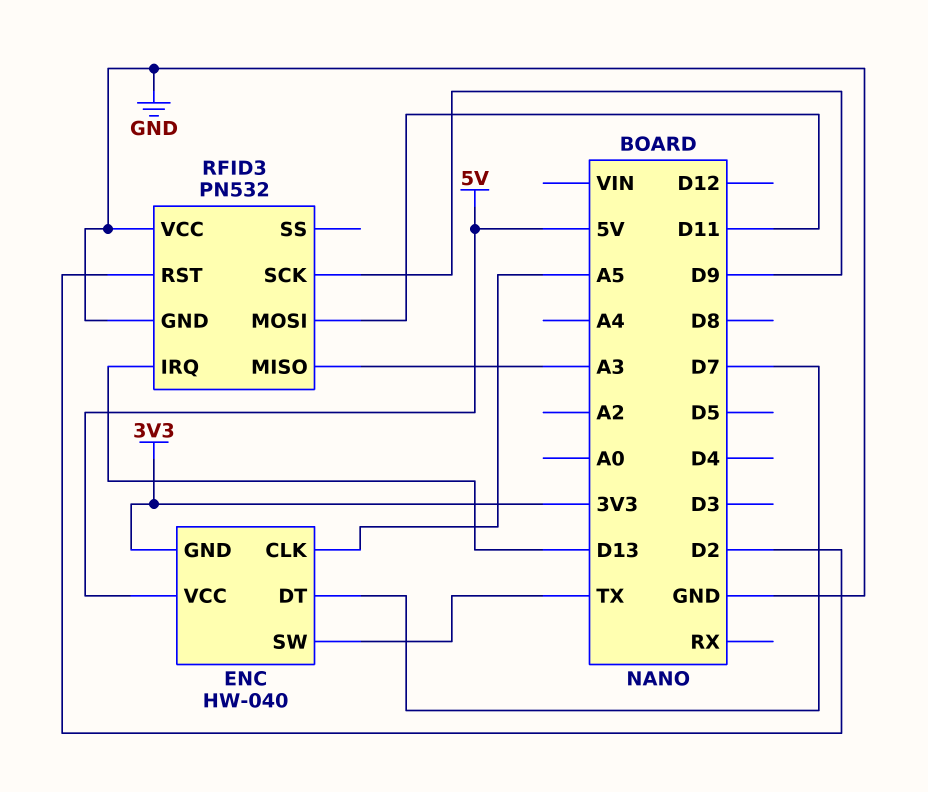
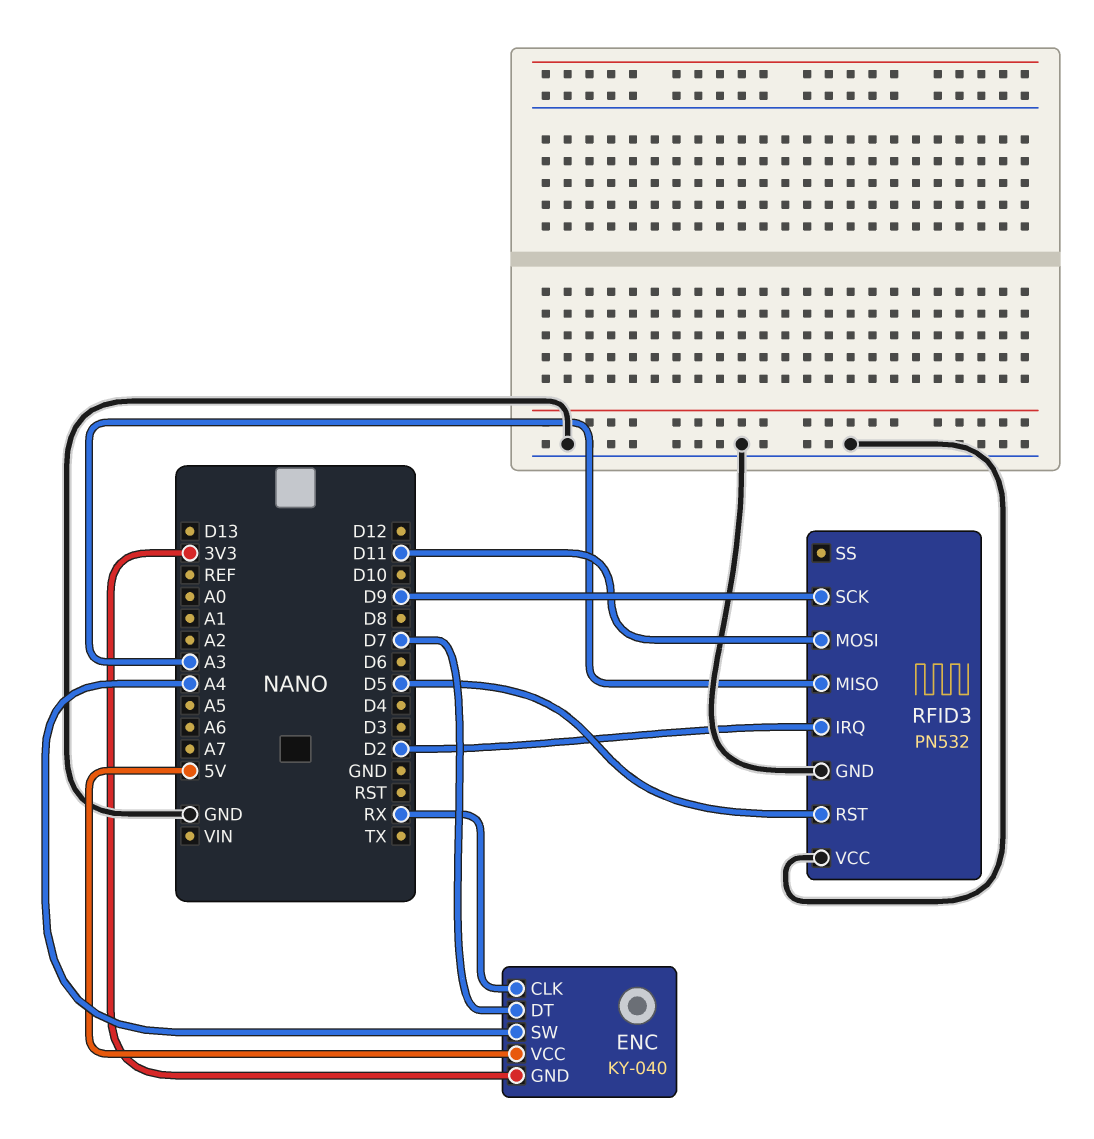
ENC: HW-040 -> KY-040
ENC pin CLK: A5 -> RX
ENC pin SW: TX -> A4
RFID3 pin IRQ: D13 -> D2
RFID3 pin RST: D2 -> D5

